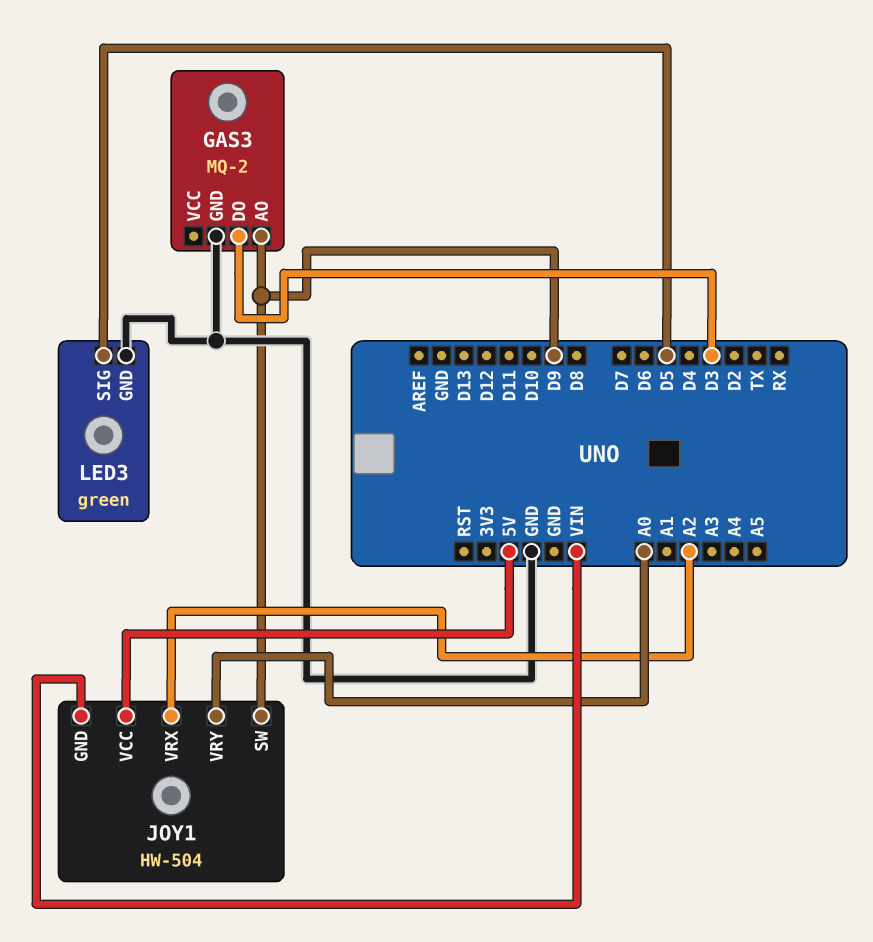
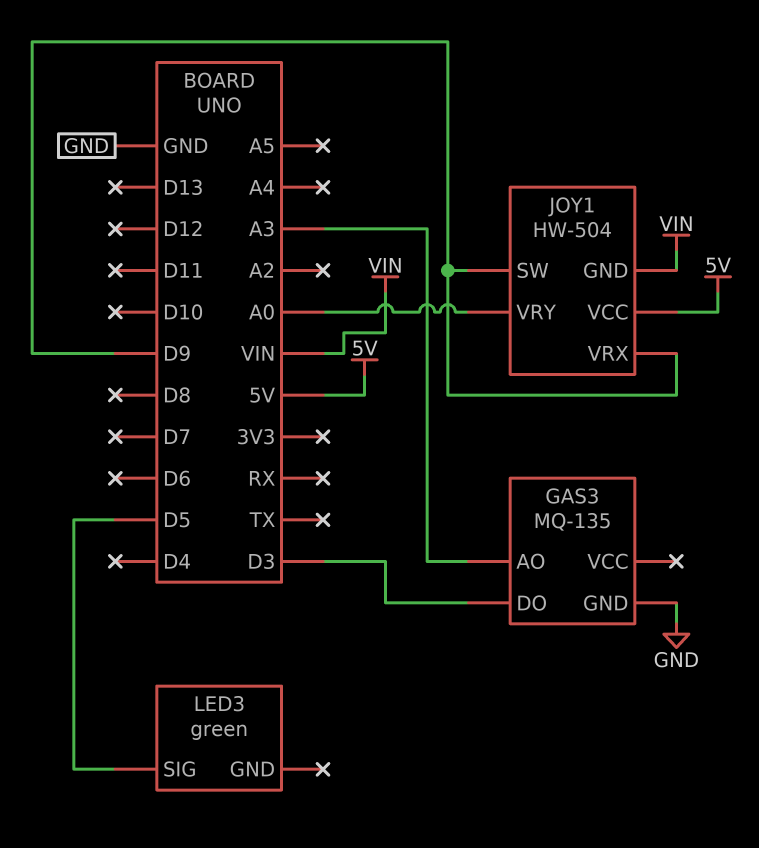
GAS3: MQ-2 -> MQ-135
GAS3 pin AO: D9 -> A3
JOY1 pin VRX: A2 -> D9
LED3 pin GND: GND -> none

